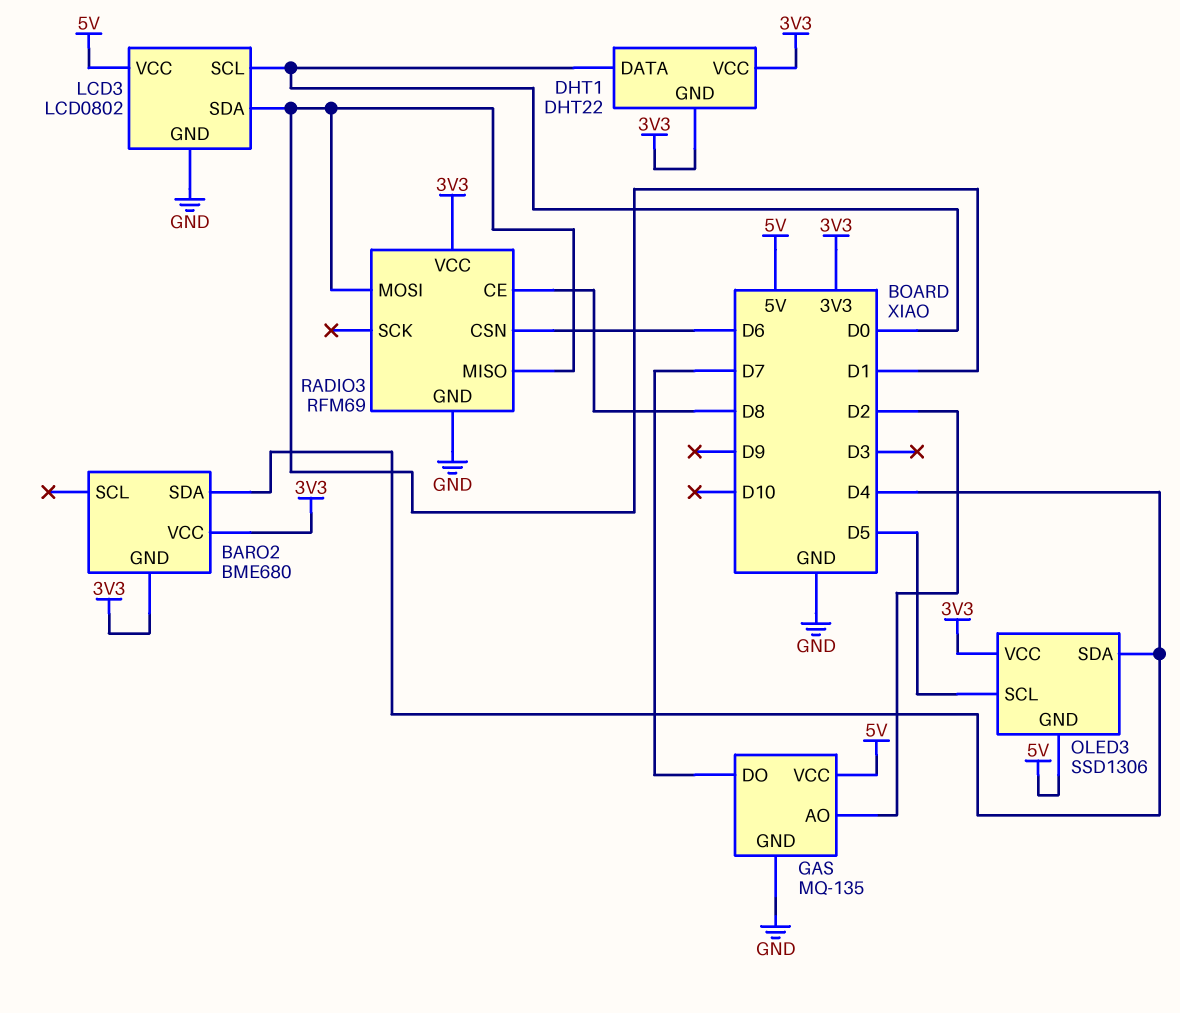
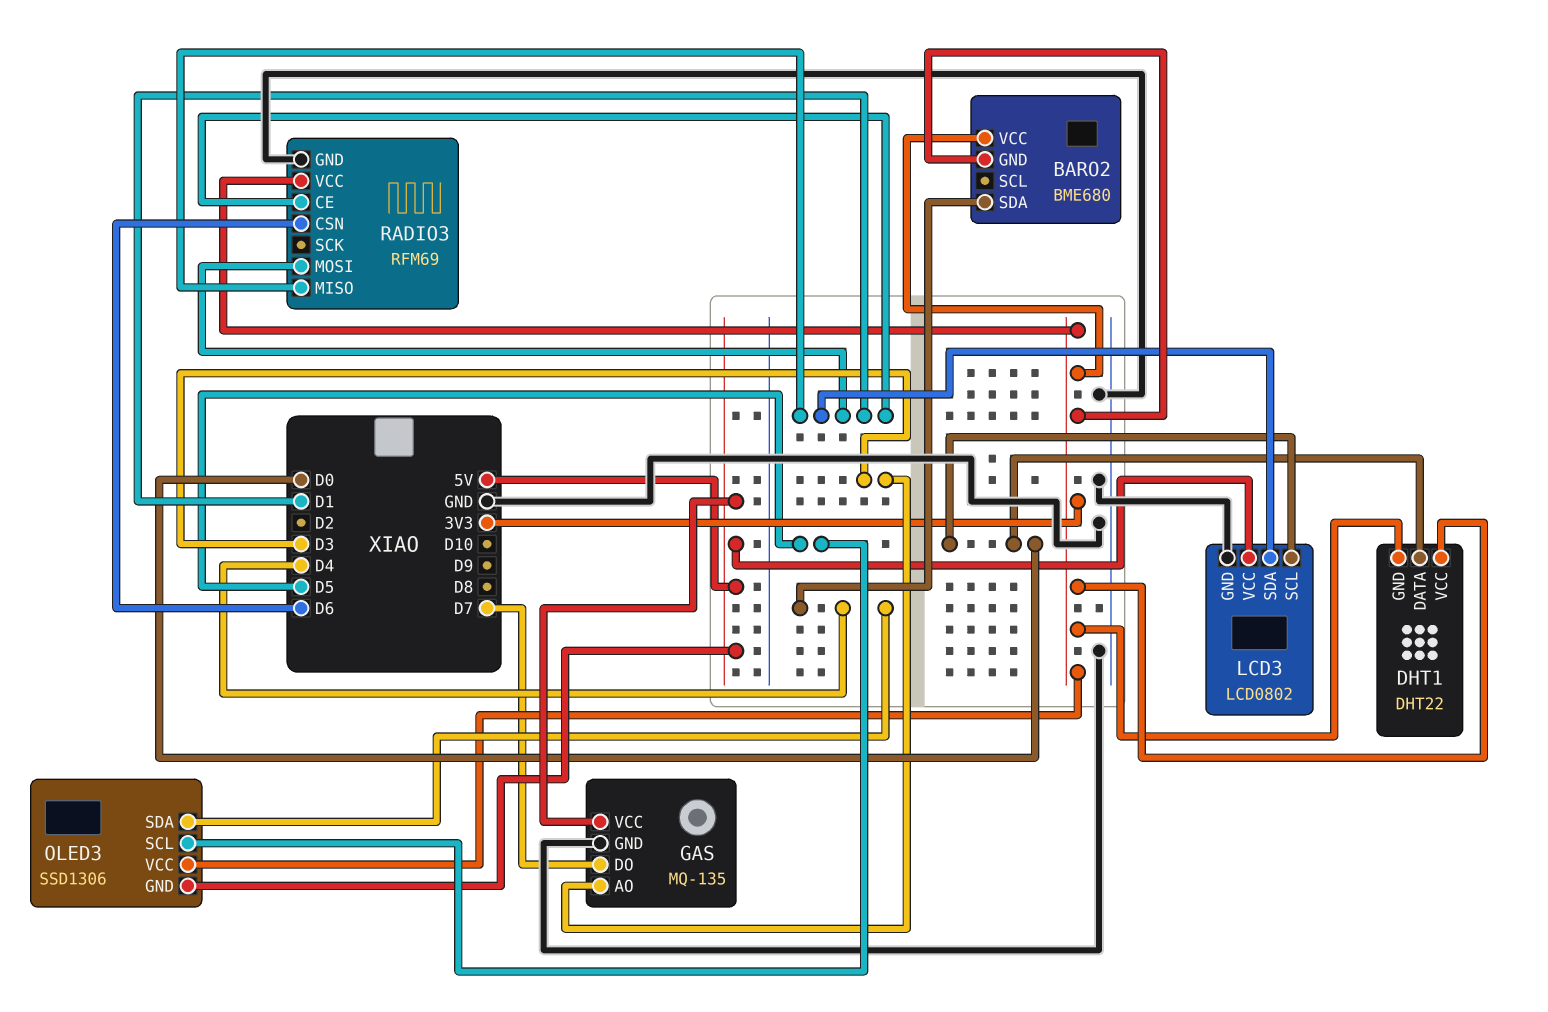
GAS pin AO: D2 -> D3
RADIO3 pin CE: D8 -> D1

